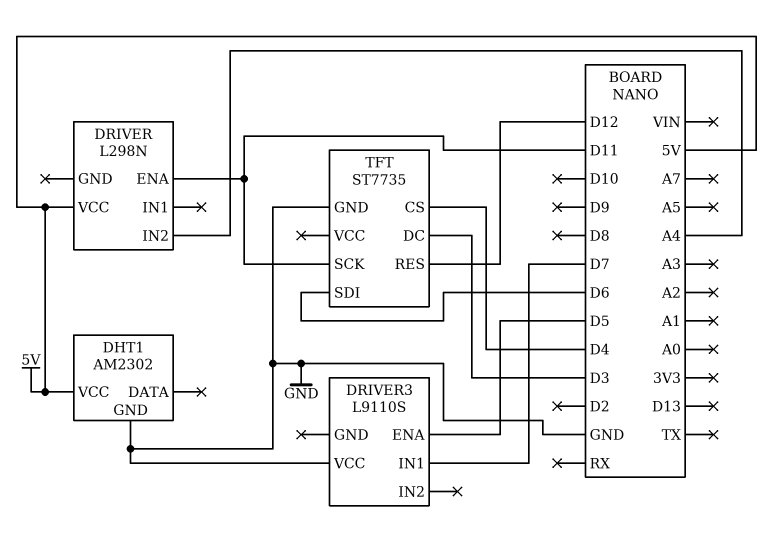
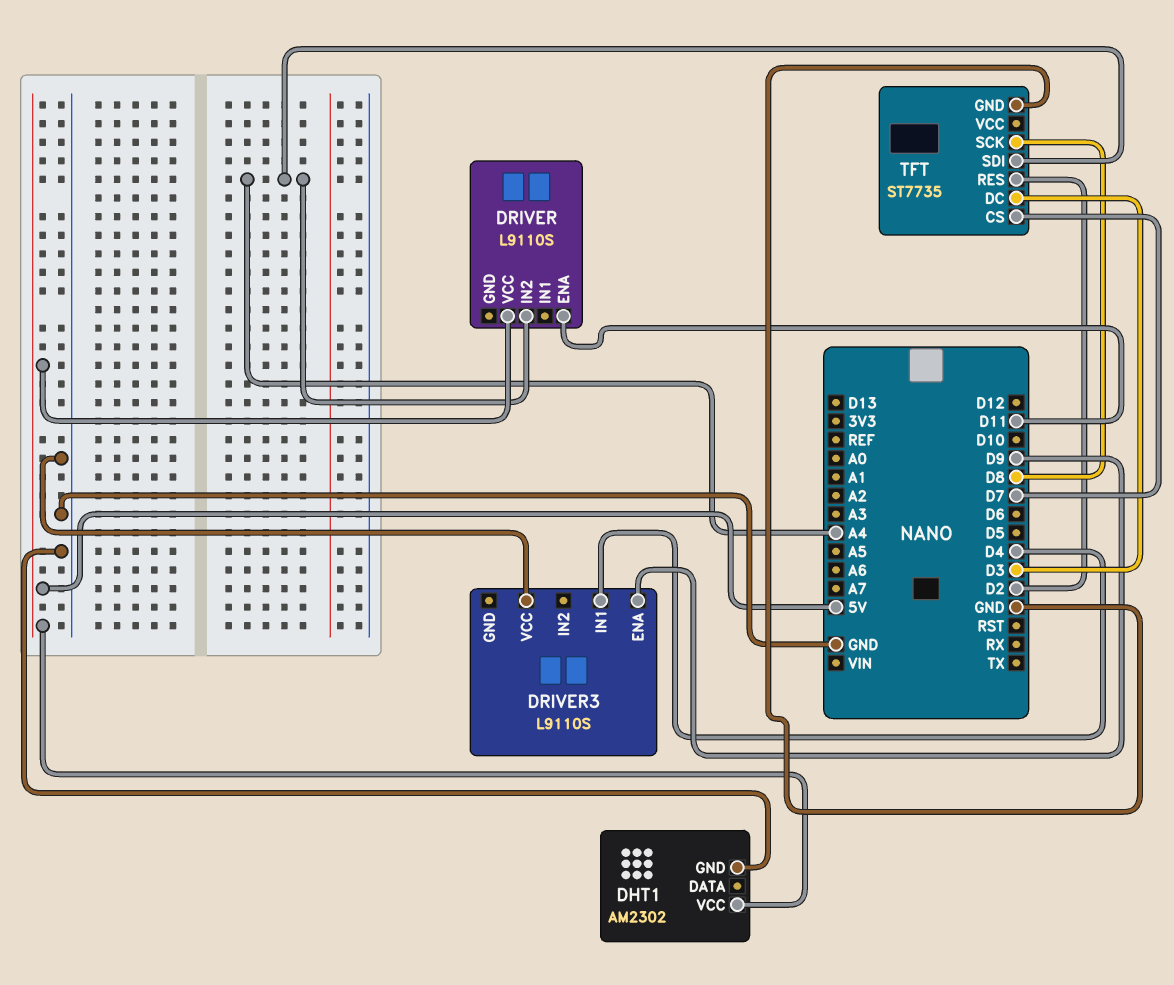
DRIVER: L298N -> L9110S
DRIVER3 pin ENA: D5 -> D9
DRIVER3 pin IN1: D7 -> D4
TFT pin CS: D4 -> D7
TFT pin RES: D12 -> D2
TFT pin SCK: D11 -> D8
TFT pin SDI: D6 -> A4

